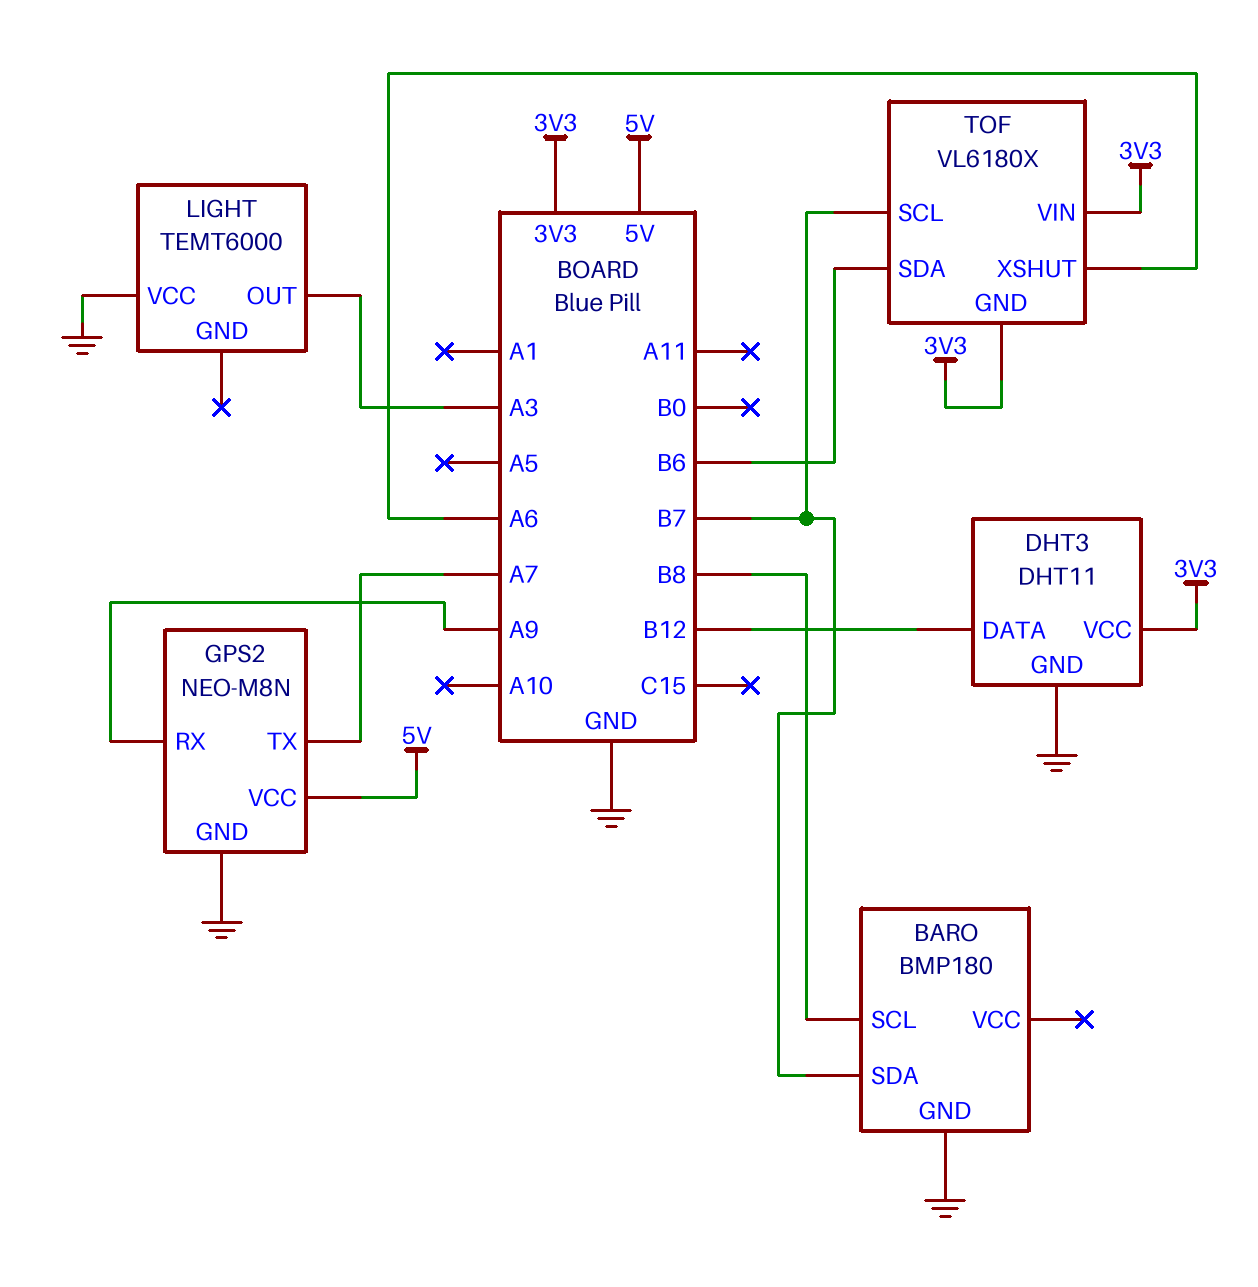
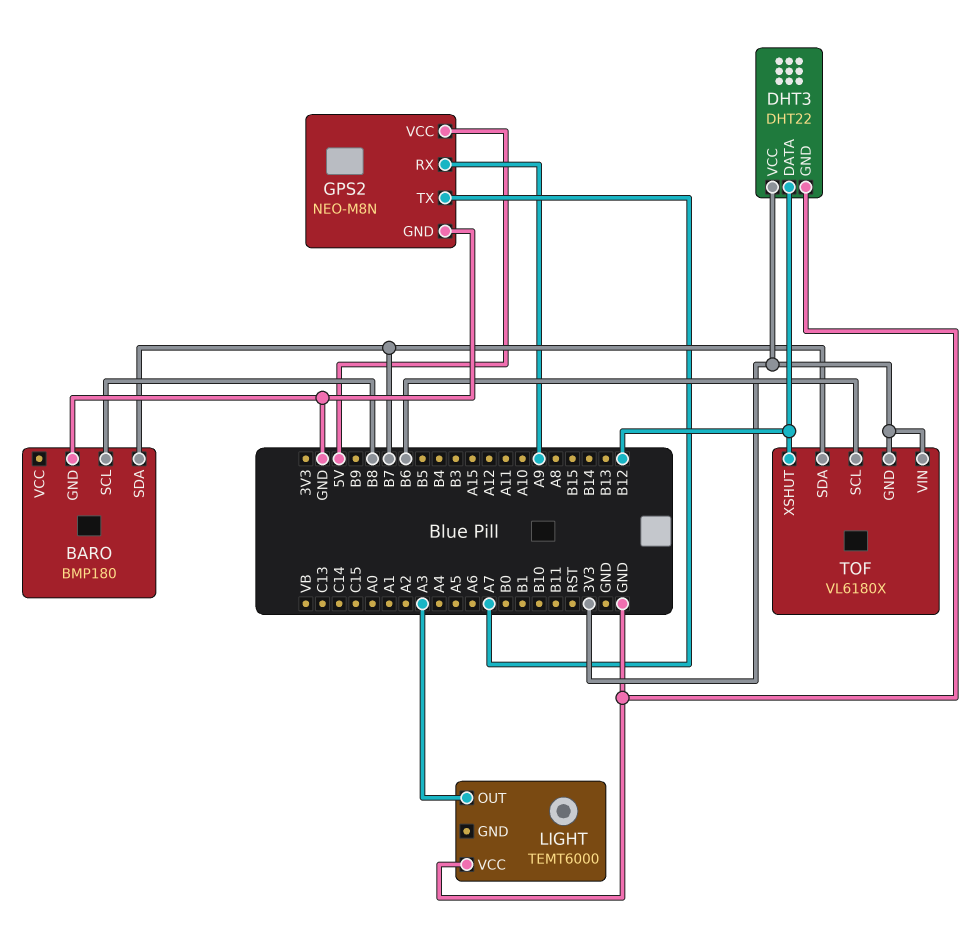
DHT3: DHT11 -> DHT22
TOF pin SCL: B7 -> B6
TOF pin SDA: B6 -> B7
TOF pin XSHUT: A6 -> B12

